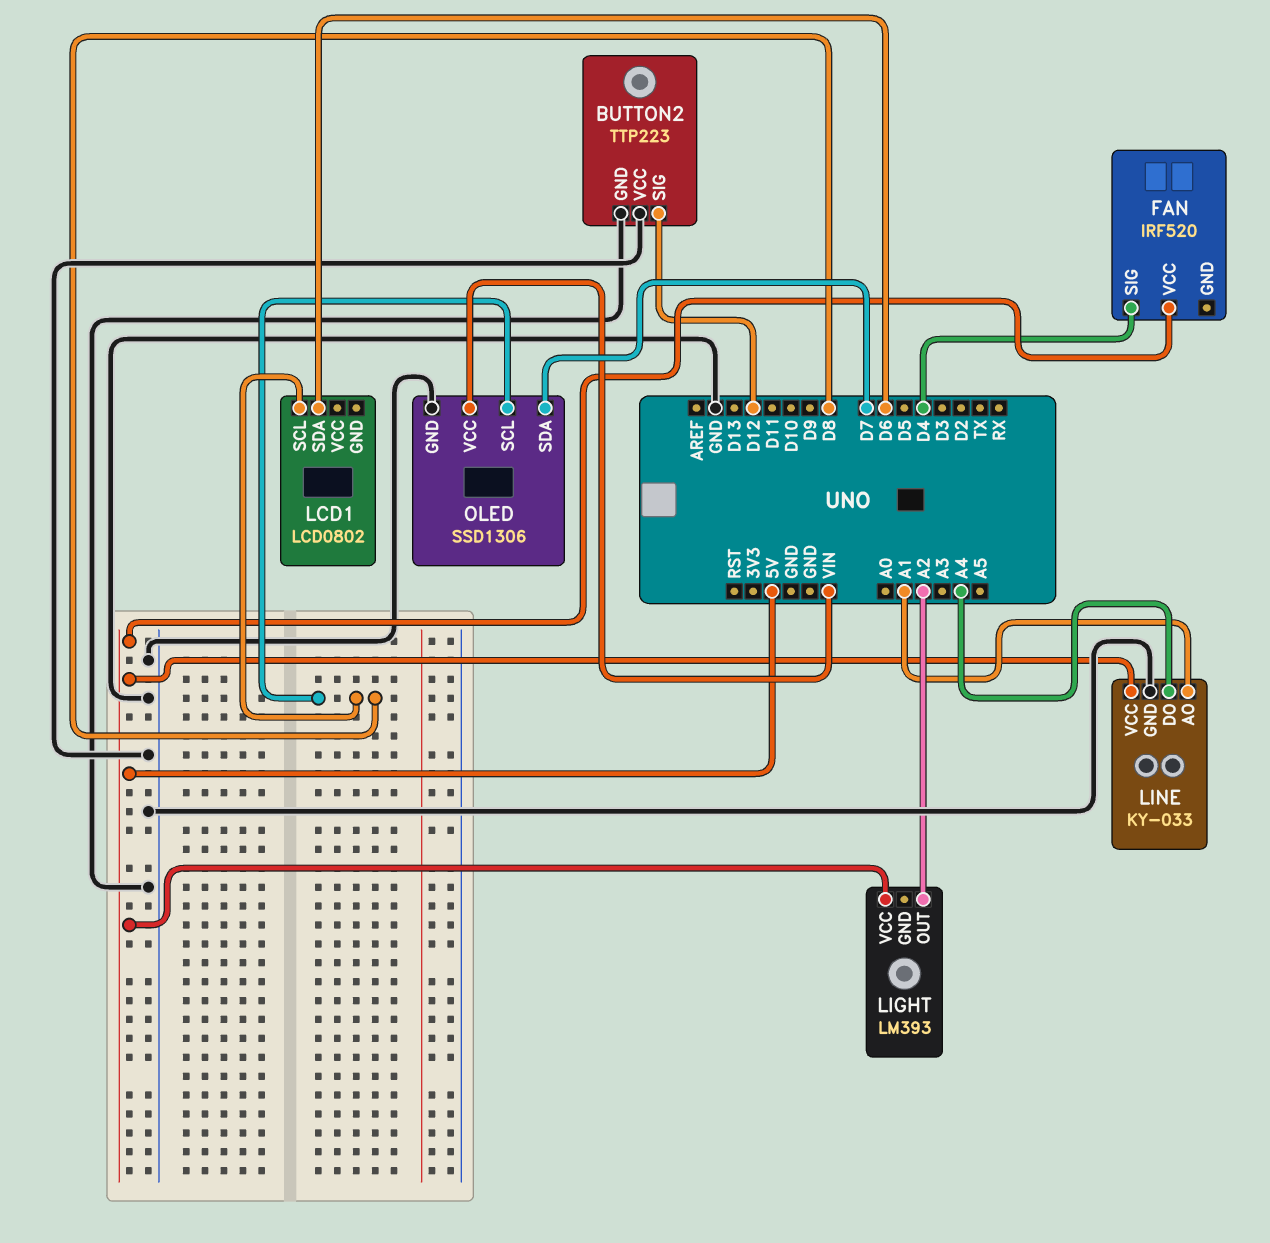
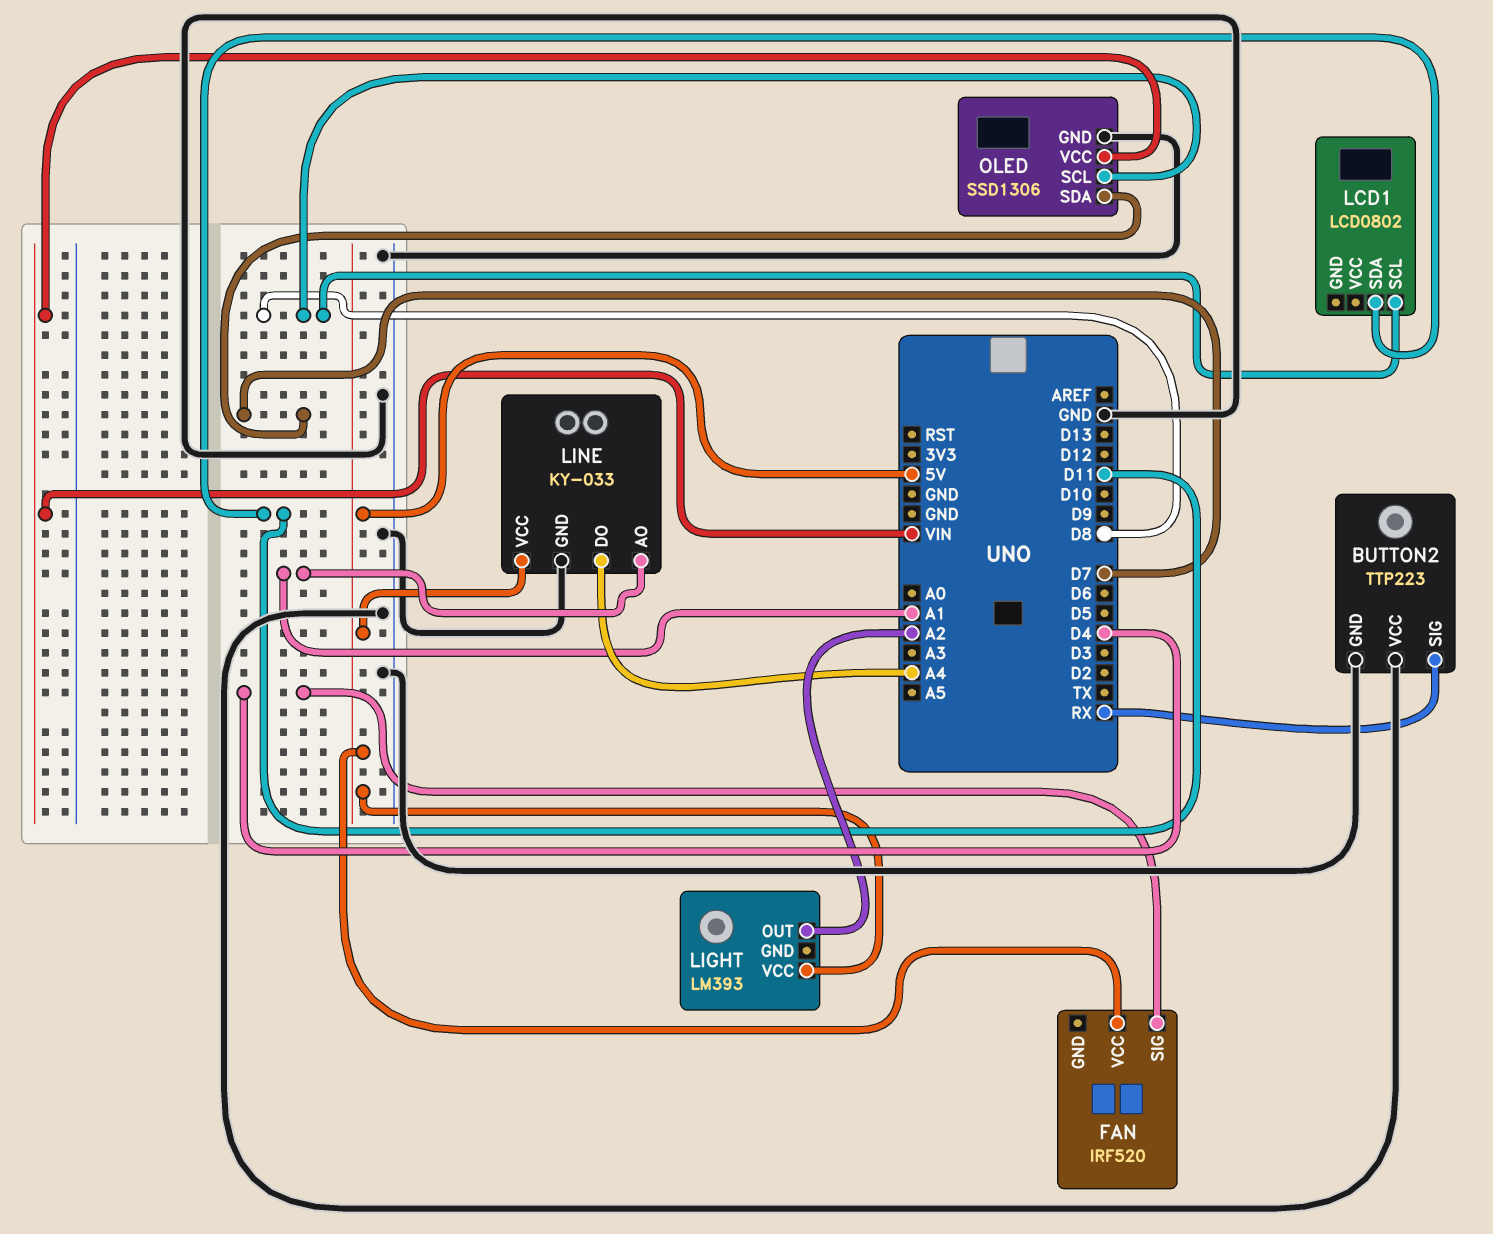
BUTTON2 pin SIG: D12 -> RX
LCD1 pin SDA: D6 -> D11

